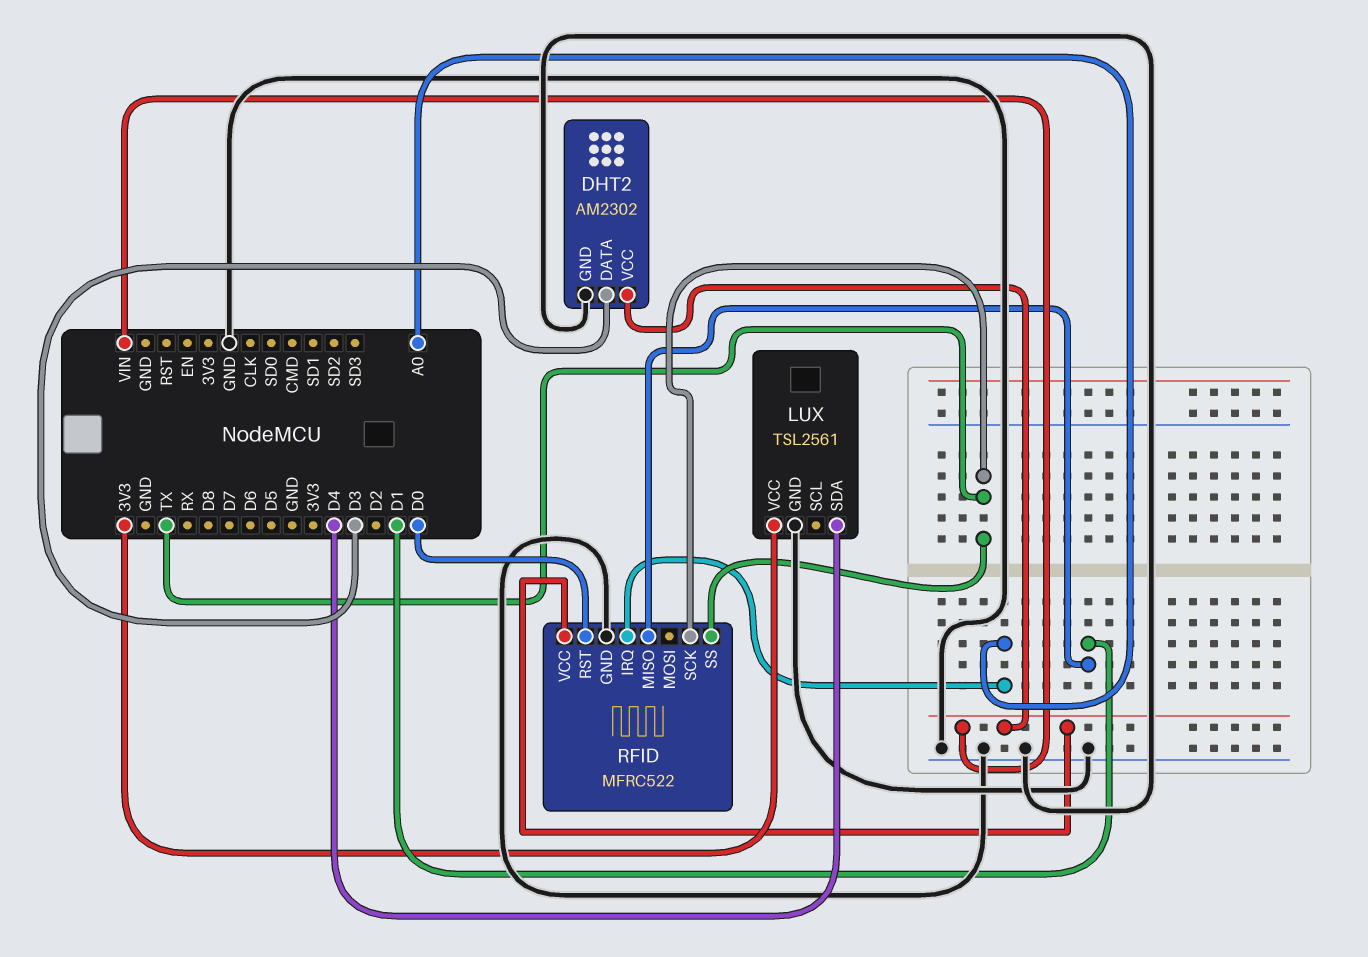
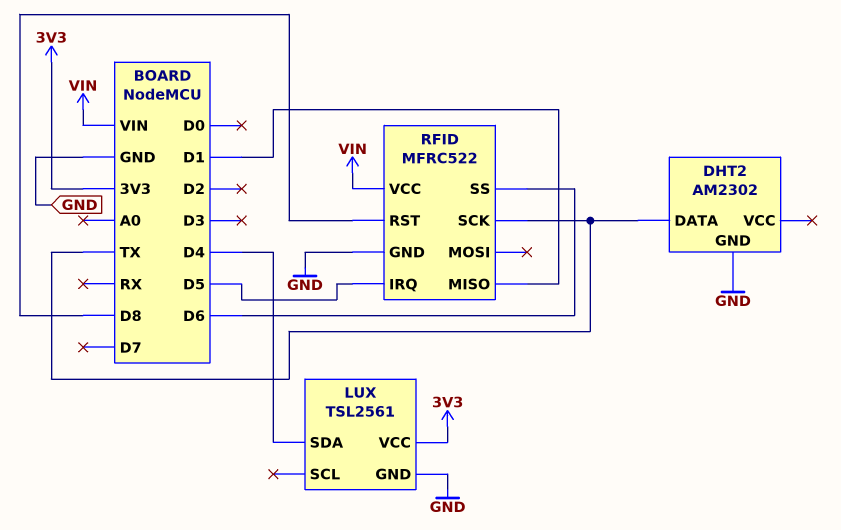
DHT2 pin DATA: D3 -> TX
DHT2 pin VCC: VIN -> none
RFID pin IRQ: A0 -> D5
RFID pin RST: D0 -> D8
RFID pin SS: TX -> D6

